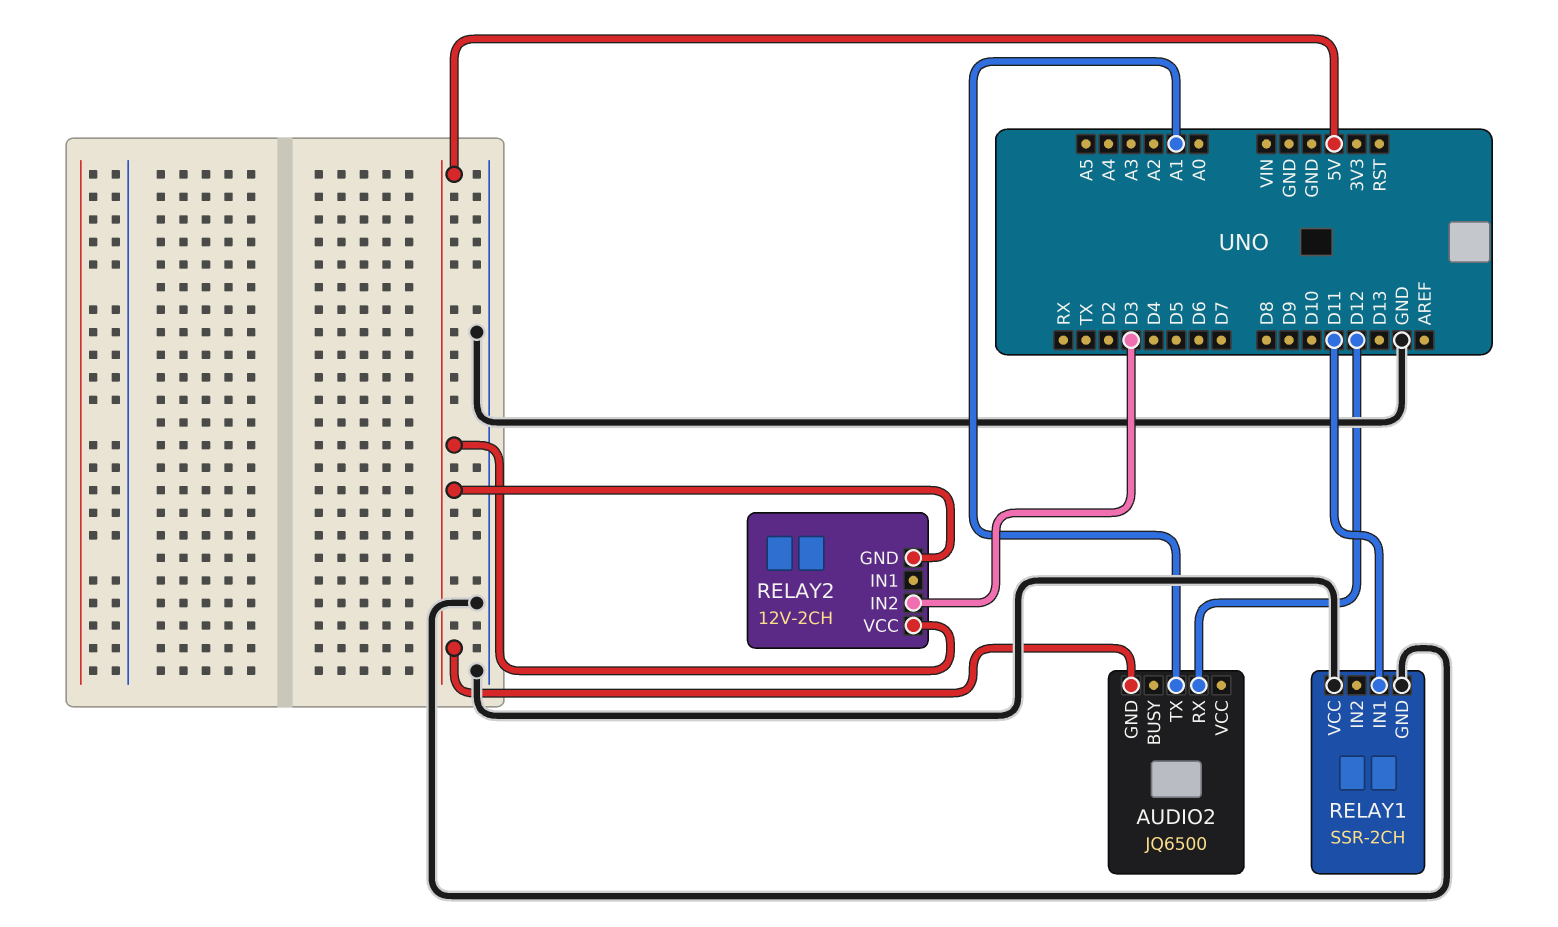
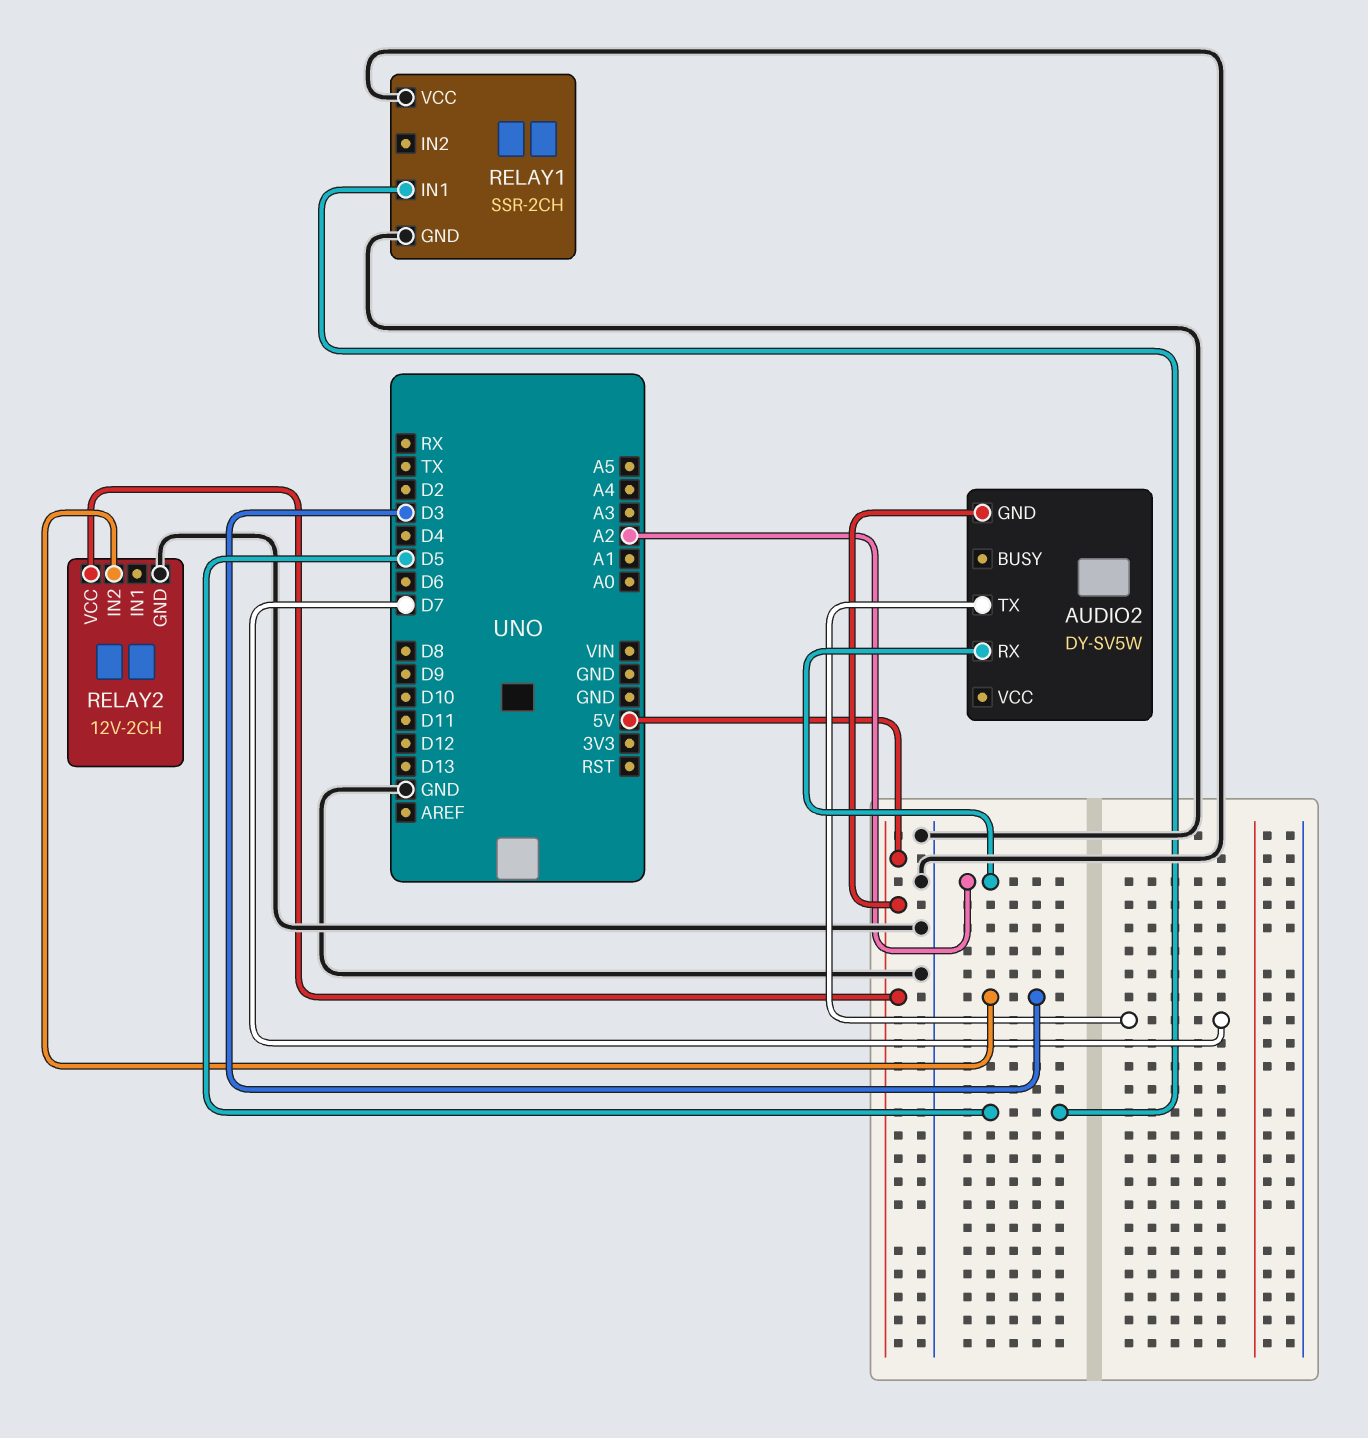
AUDIO2: JQ6500 -> DY-SV5W
AUDIO2 pin RX: D12 -> A2
AUDIO2 pin TX: A1 -> D7
RELAY1 pin IN1: D11 -> D5
RELAY2 pin GND: 5V -> GND

